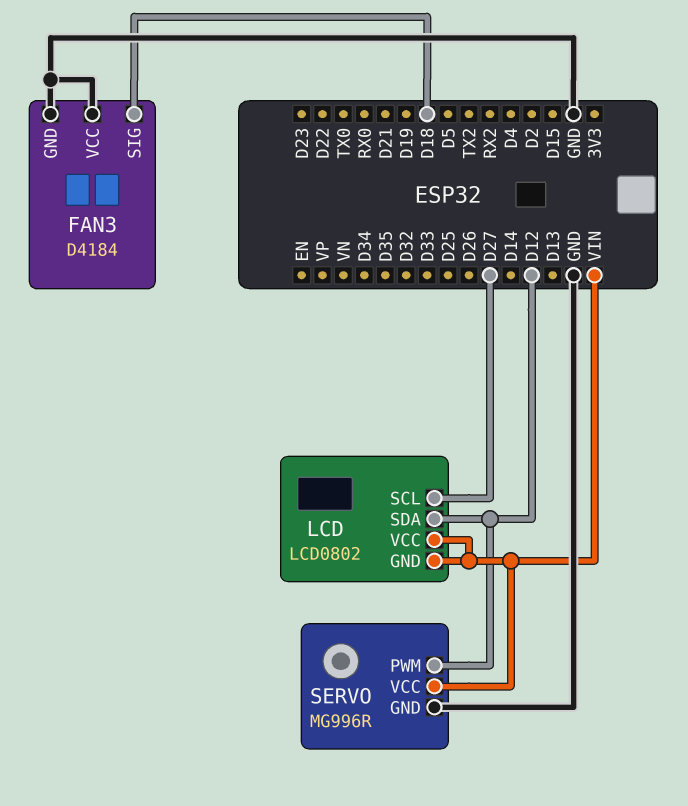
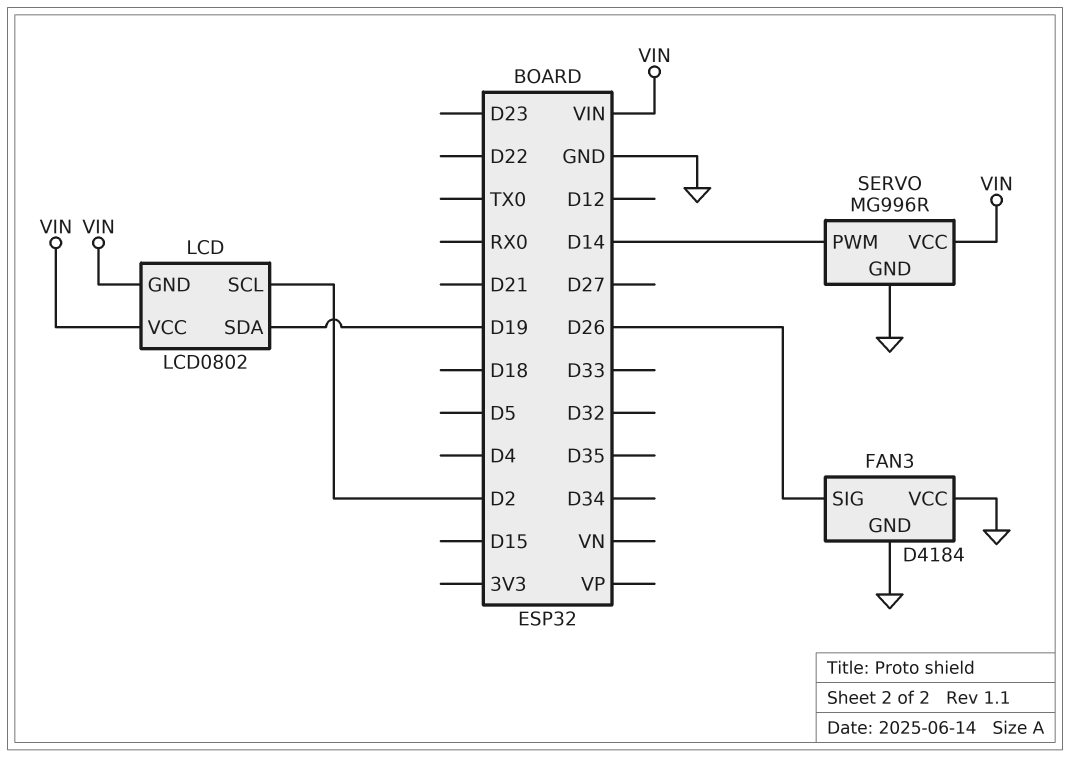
FAN3 pin SIG: D18 -> D26
LCD pin SCL: D27 -> D2
LCD pin SDA: D12 -> D19
SERVO pin PWM: D12 -> D14

